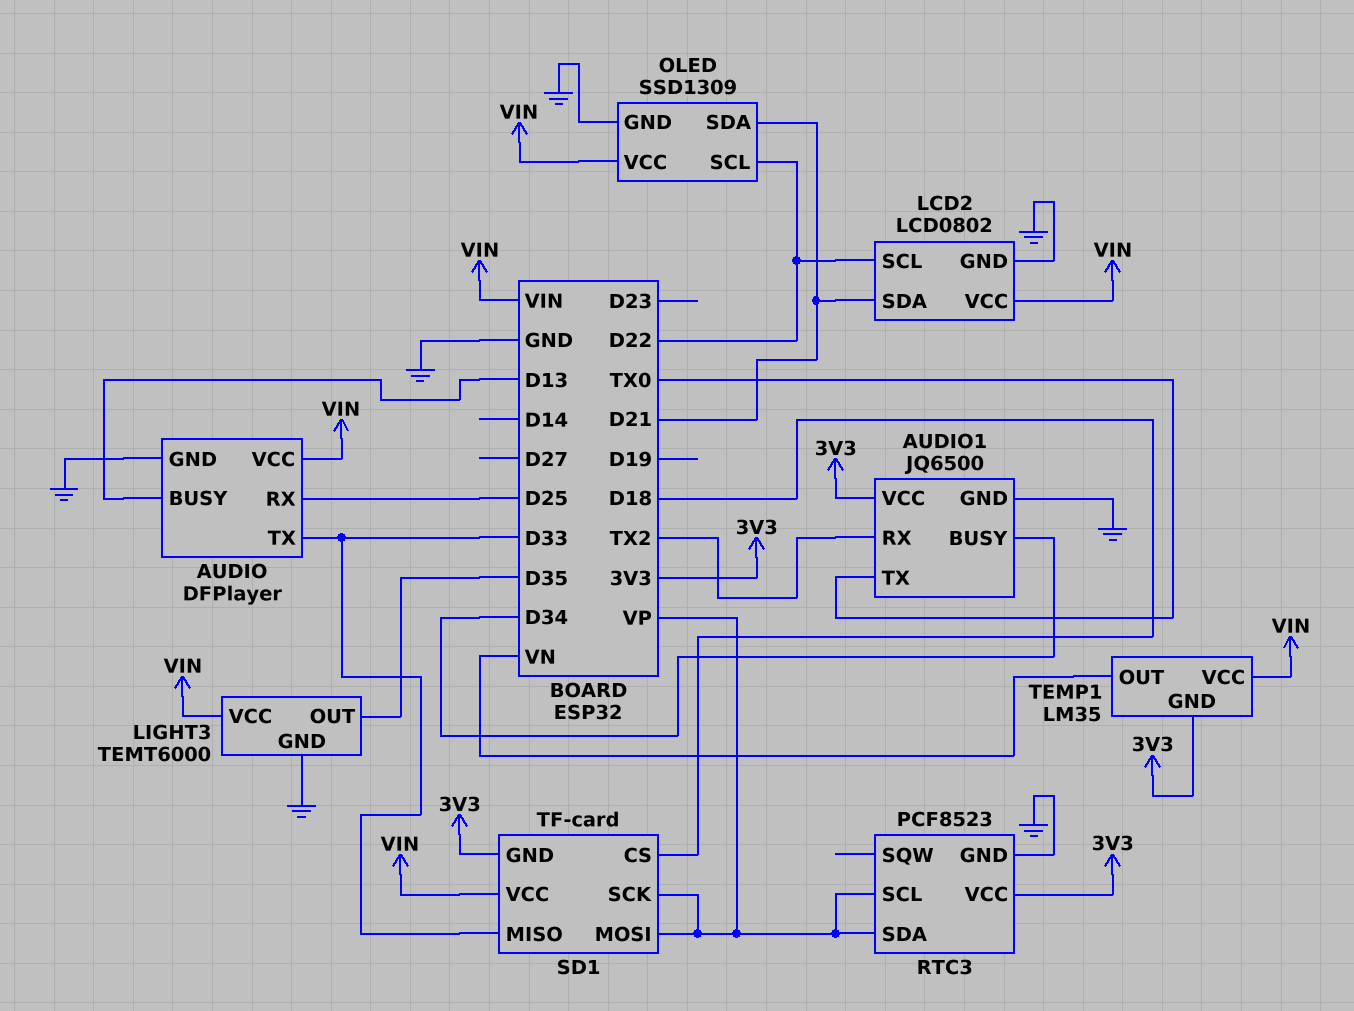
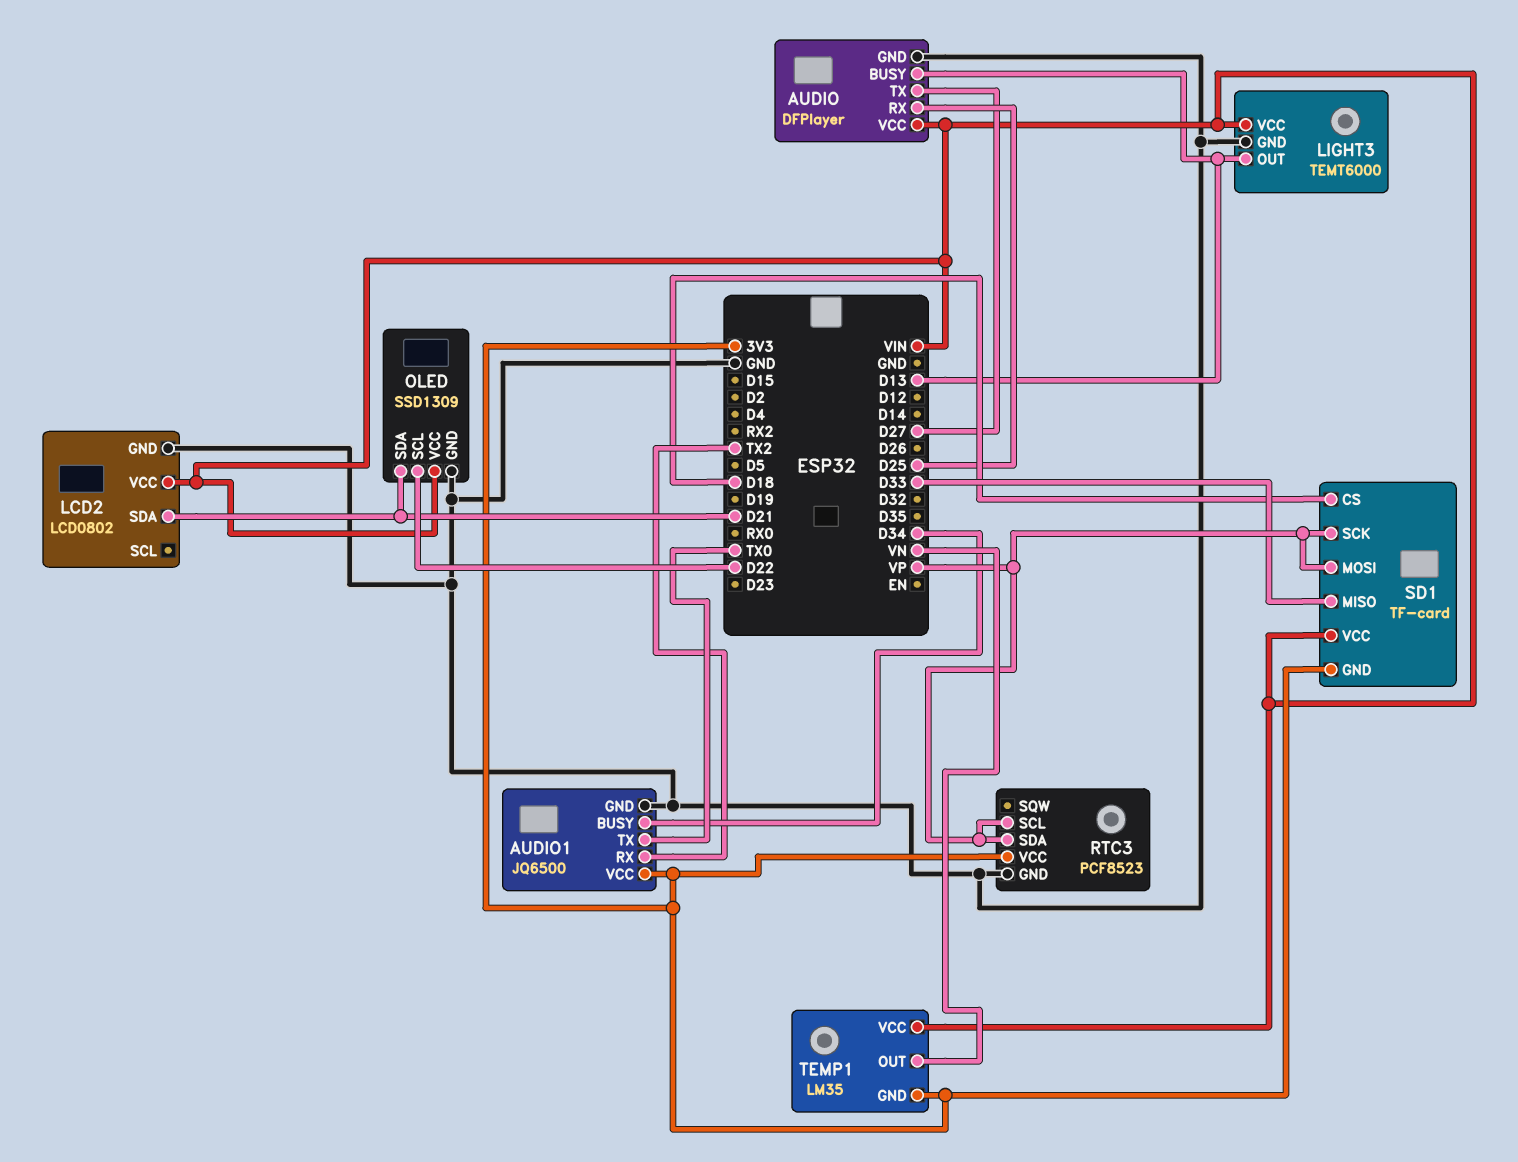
AUDIO pin TX: D33 -> D27
LCD2 pin SCL: D22 -> none
LIGHT3 pin OUT: D35 -> D13

